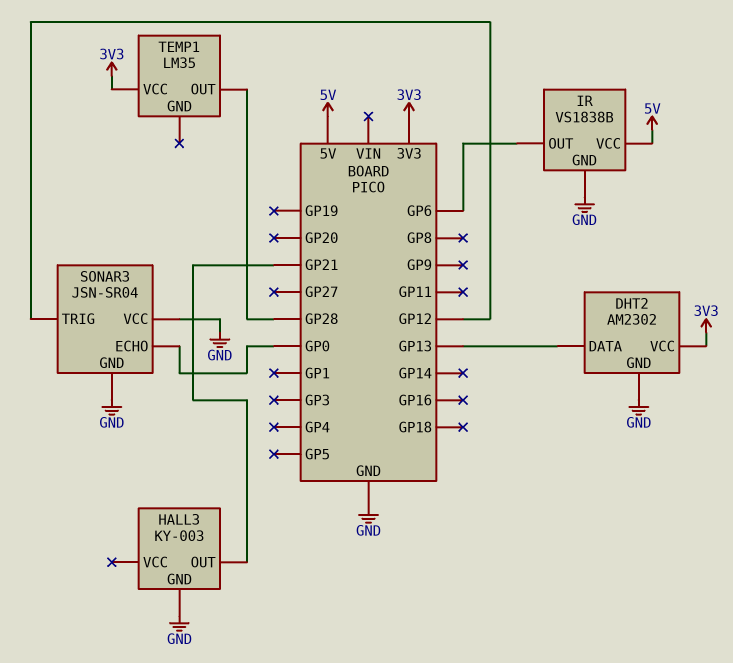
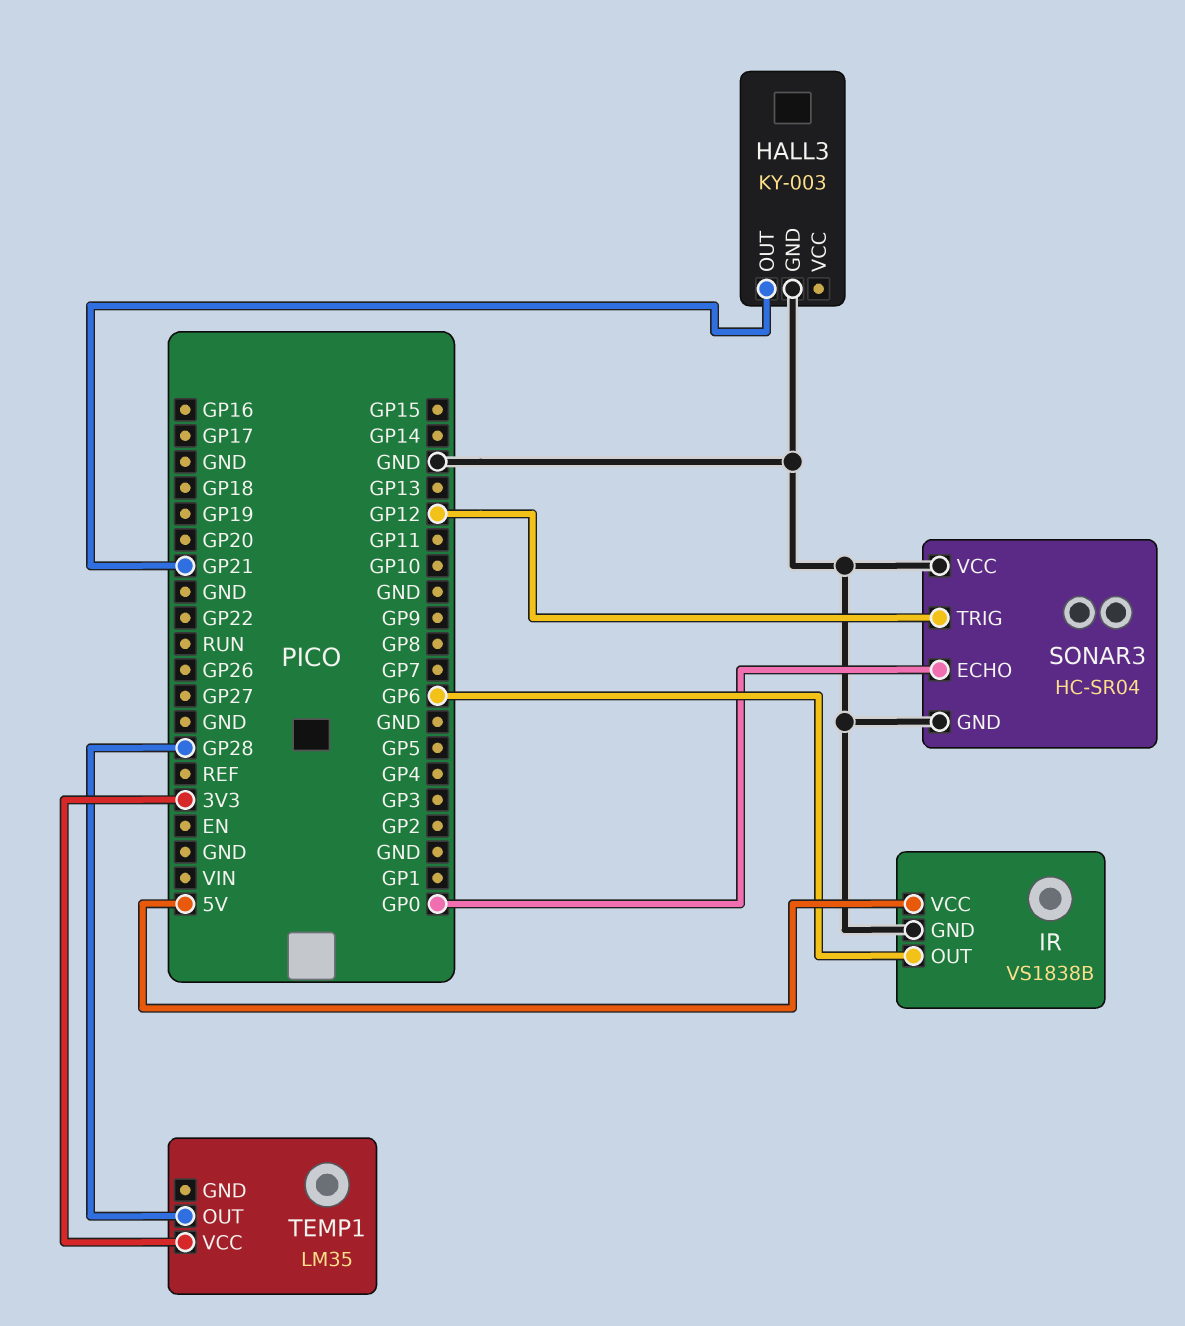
DHT2: AM2302 -> none
DHT2 pin DATA: GP13 -> none
DHT2 pin GND: GND -> none
DHT2 pin VCC: 3V3 -> none
SONAR3: JSN-SR04 -> HC-SR04

